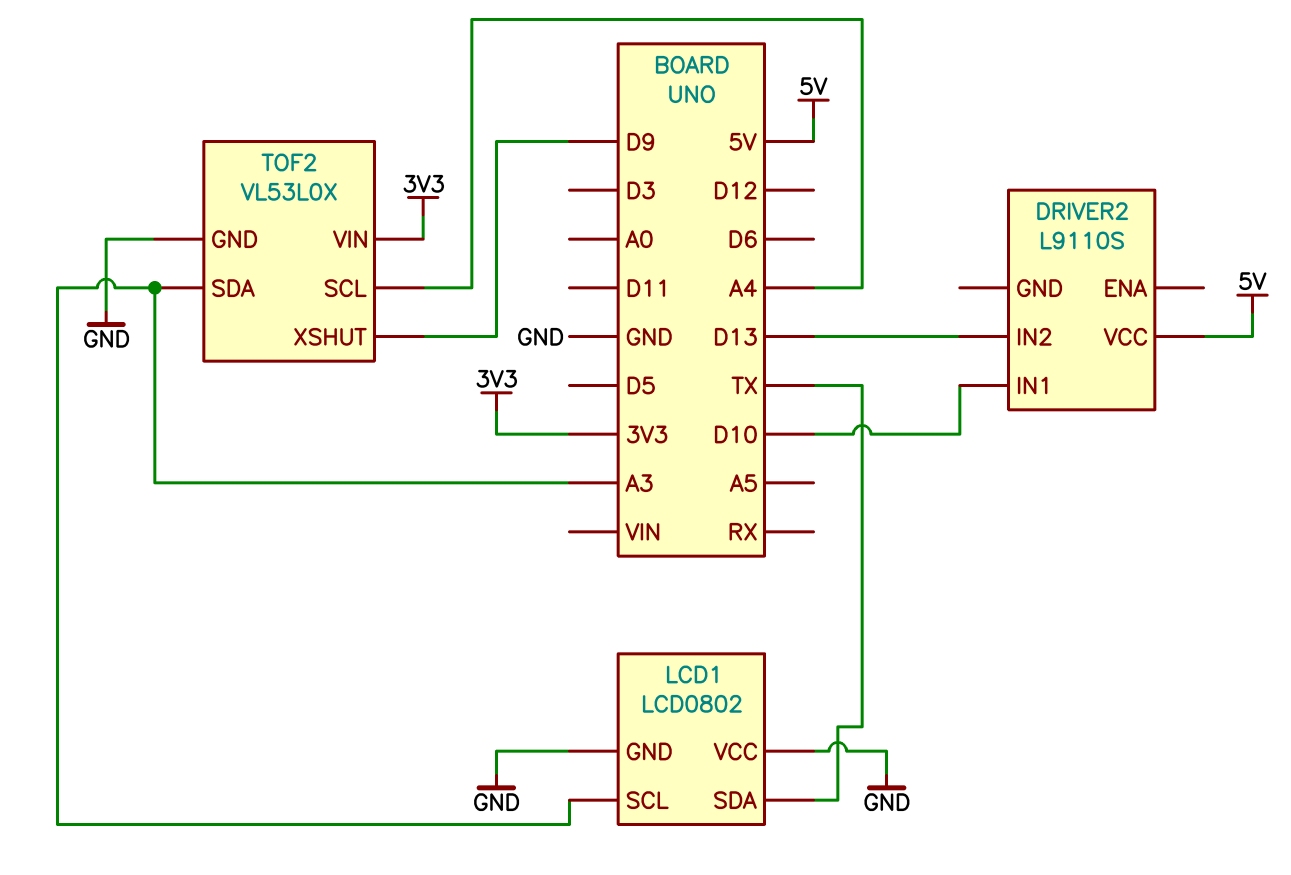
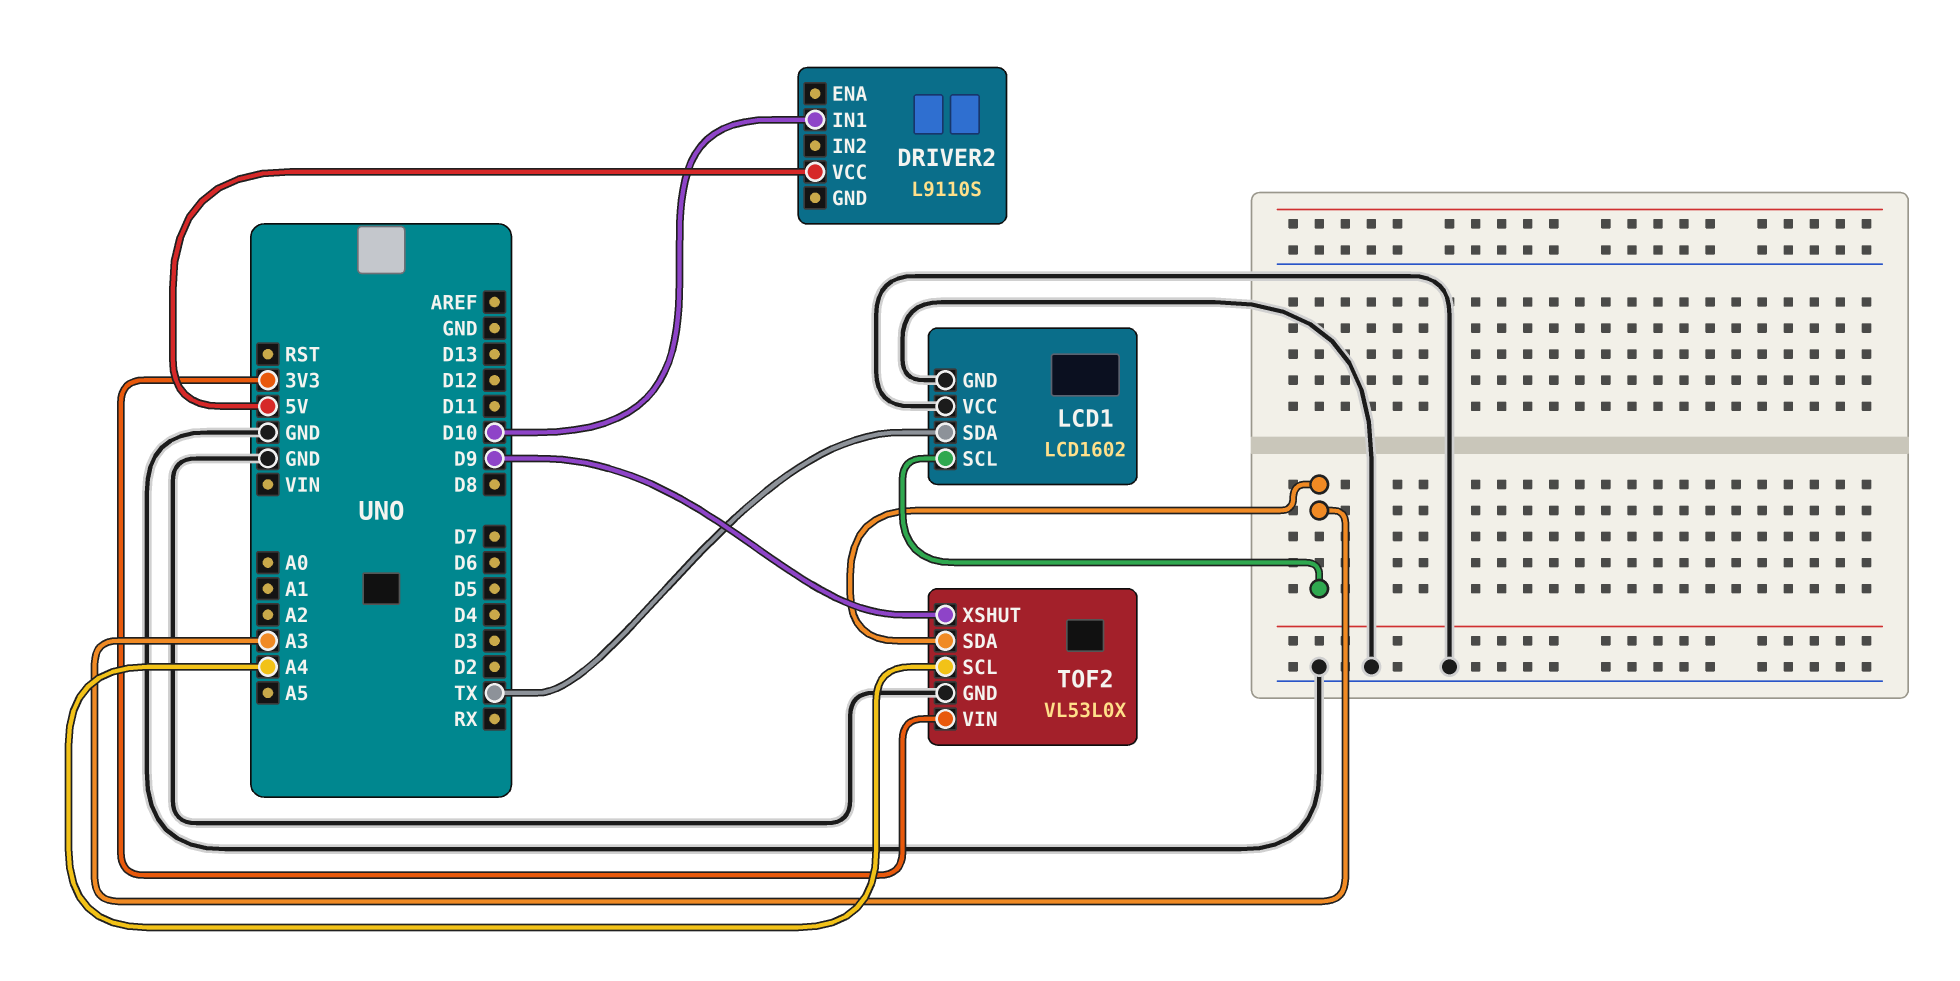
DRIVER2 pin IN2: D13 -> none
LCD1: LCD0802 -> LCD1602

